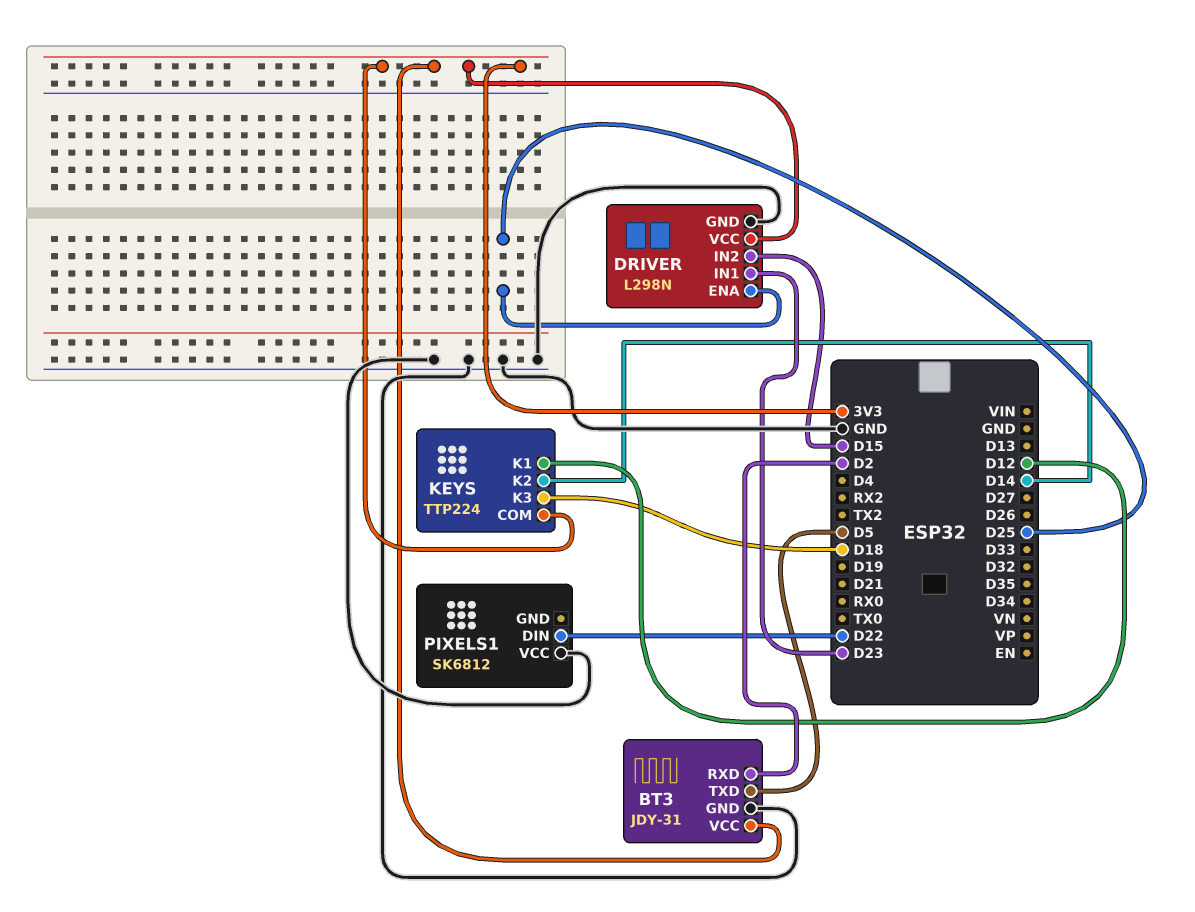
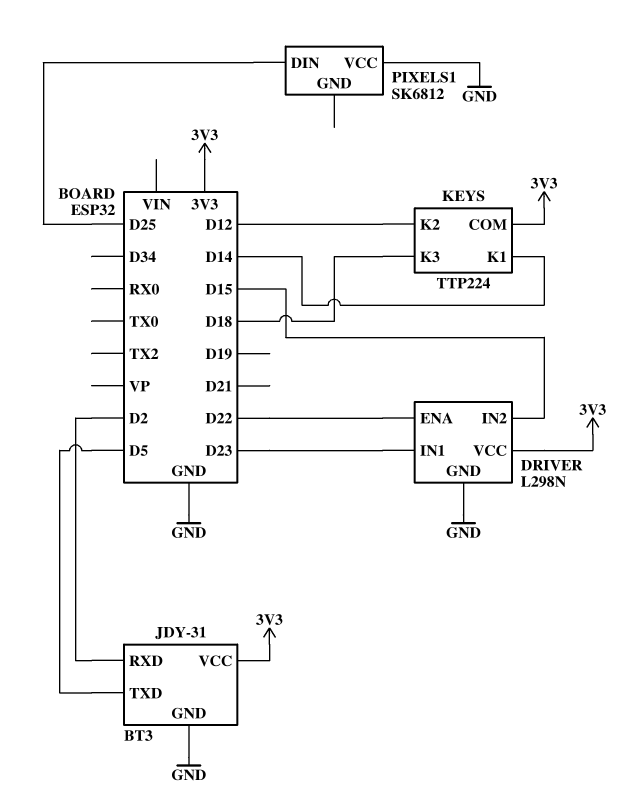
DRIVER pin ENA: D25 -> D22
KEYS pin K1: D12 -> D14
KEYS pin K2: D14 -> D12
PIXELS1 pin DIN: D22 -> D25

